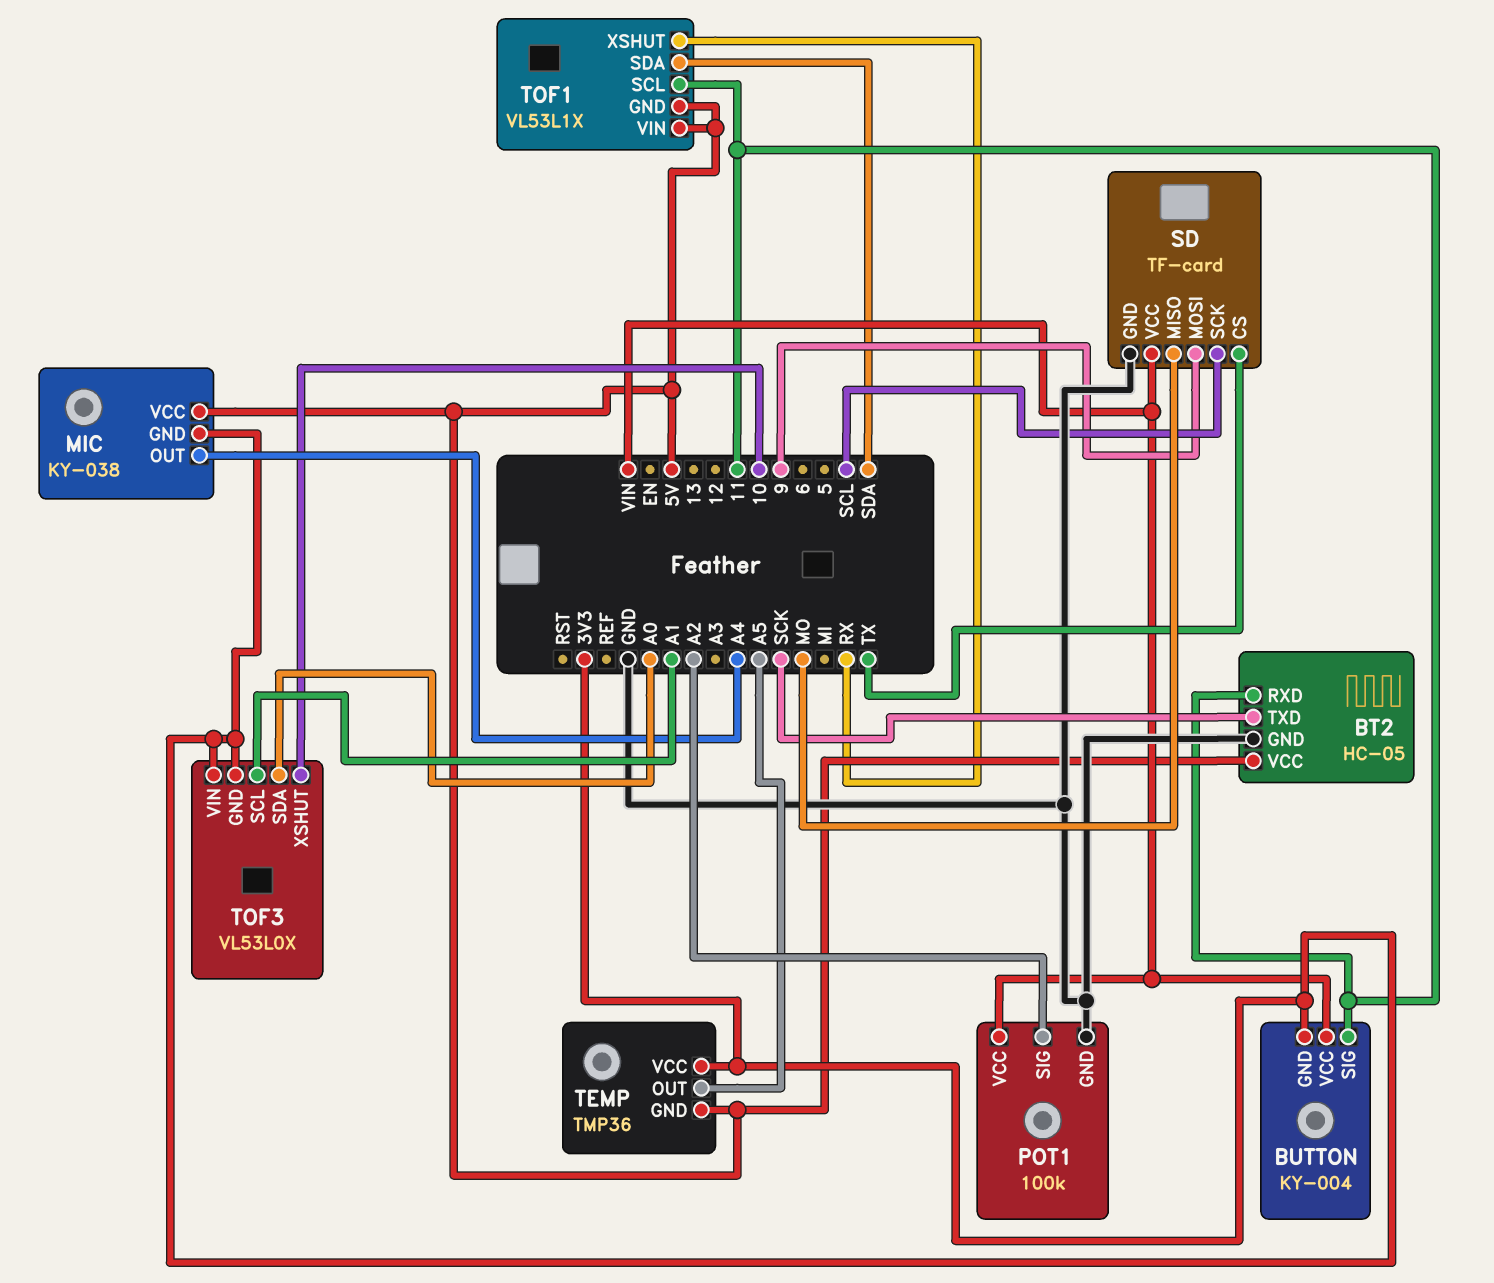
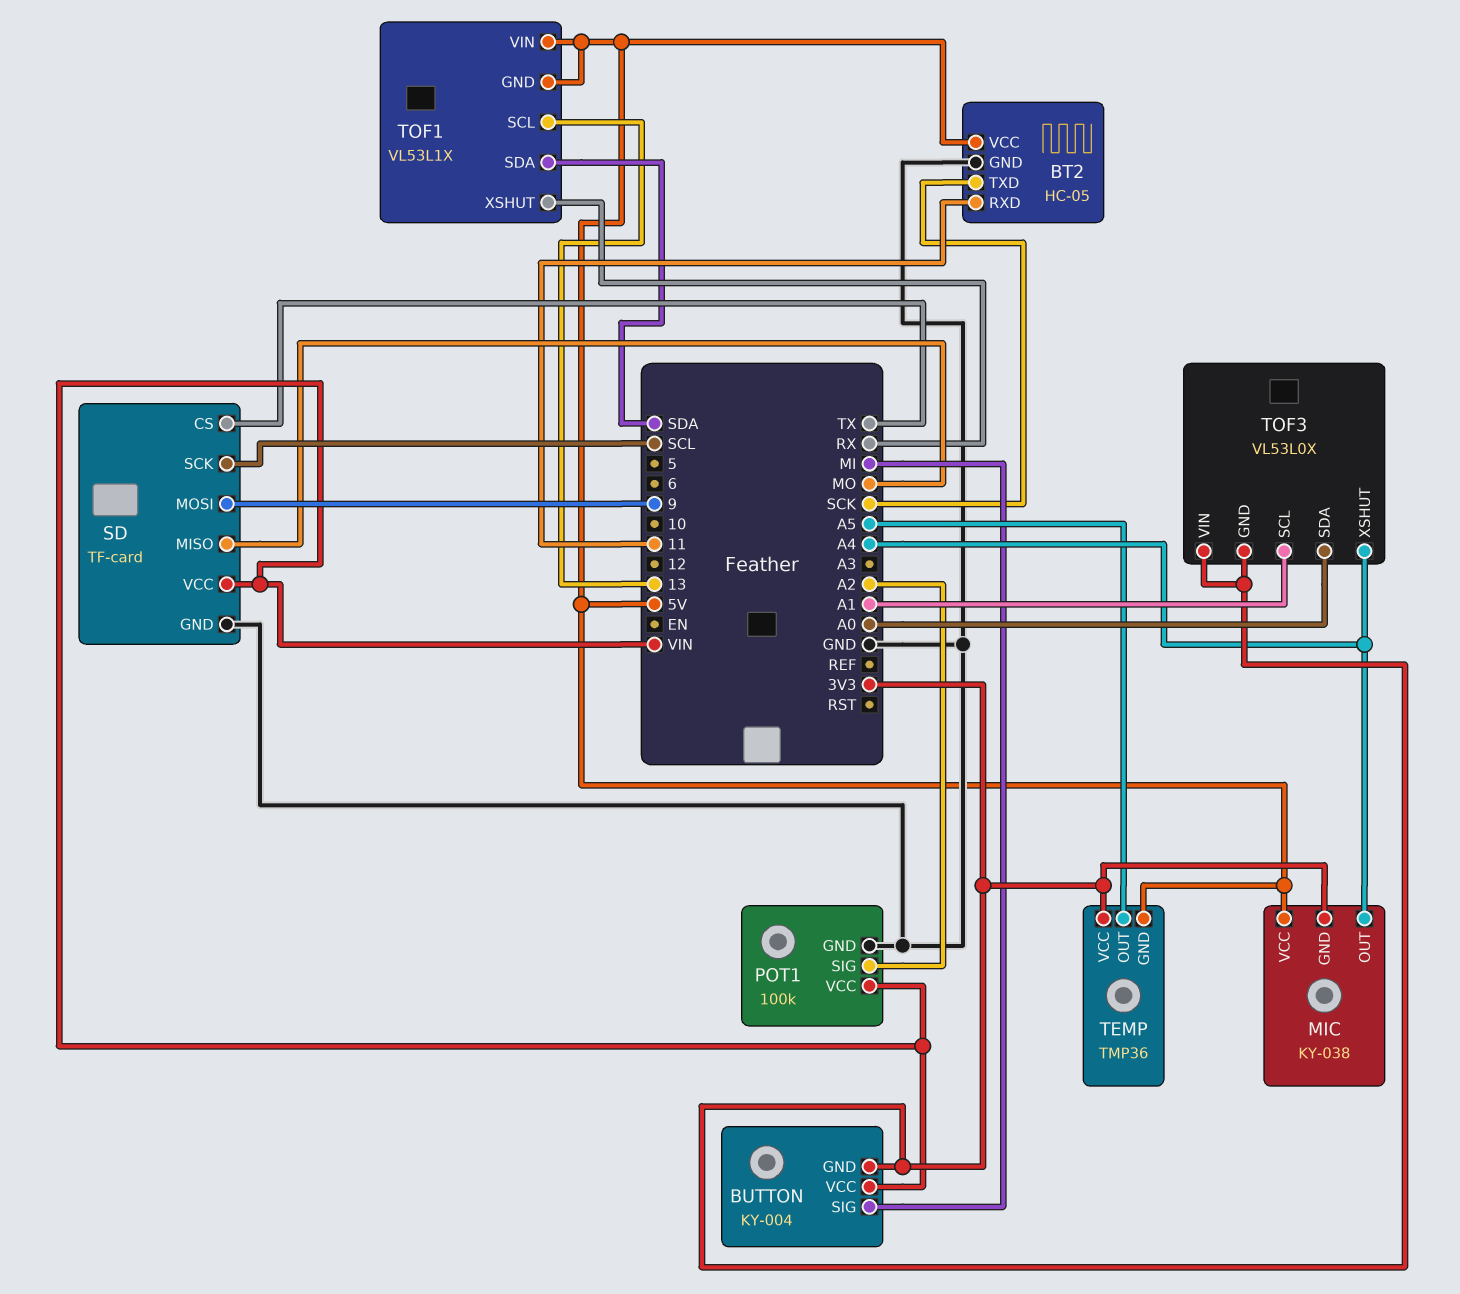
BUTTON pin SIG: 11 -> MI
TOF1 pin SCL: 11 -> 13
TOF3 pin XSHUT: 10 -> A4

